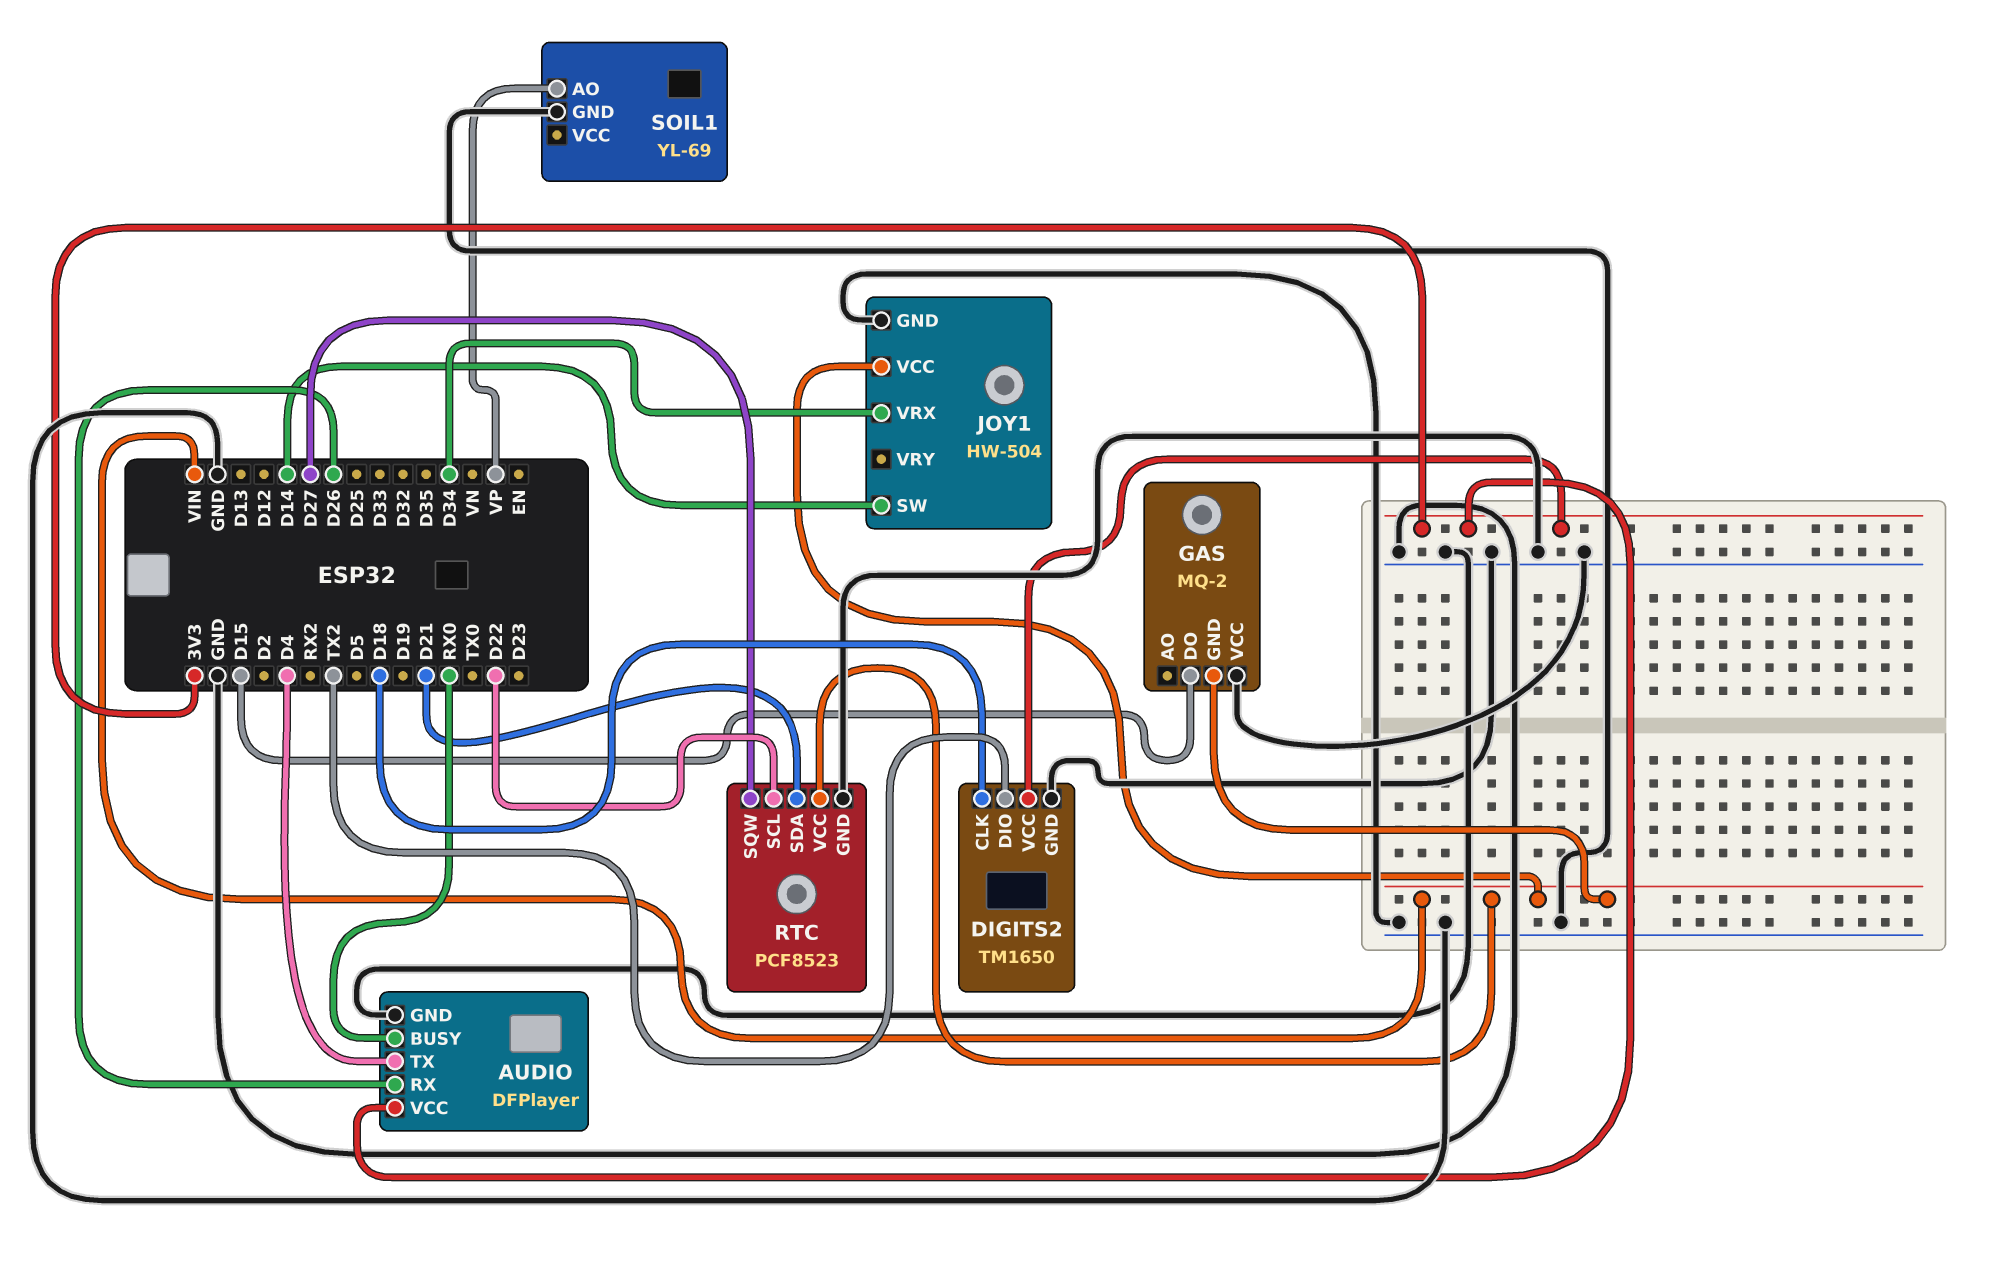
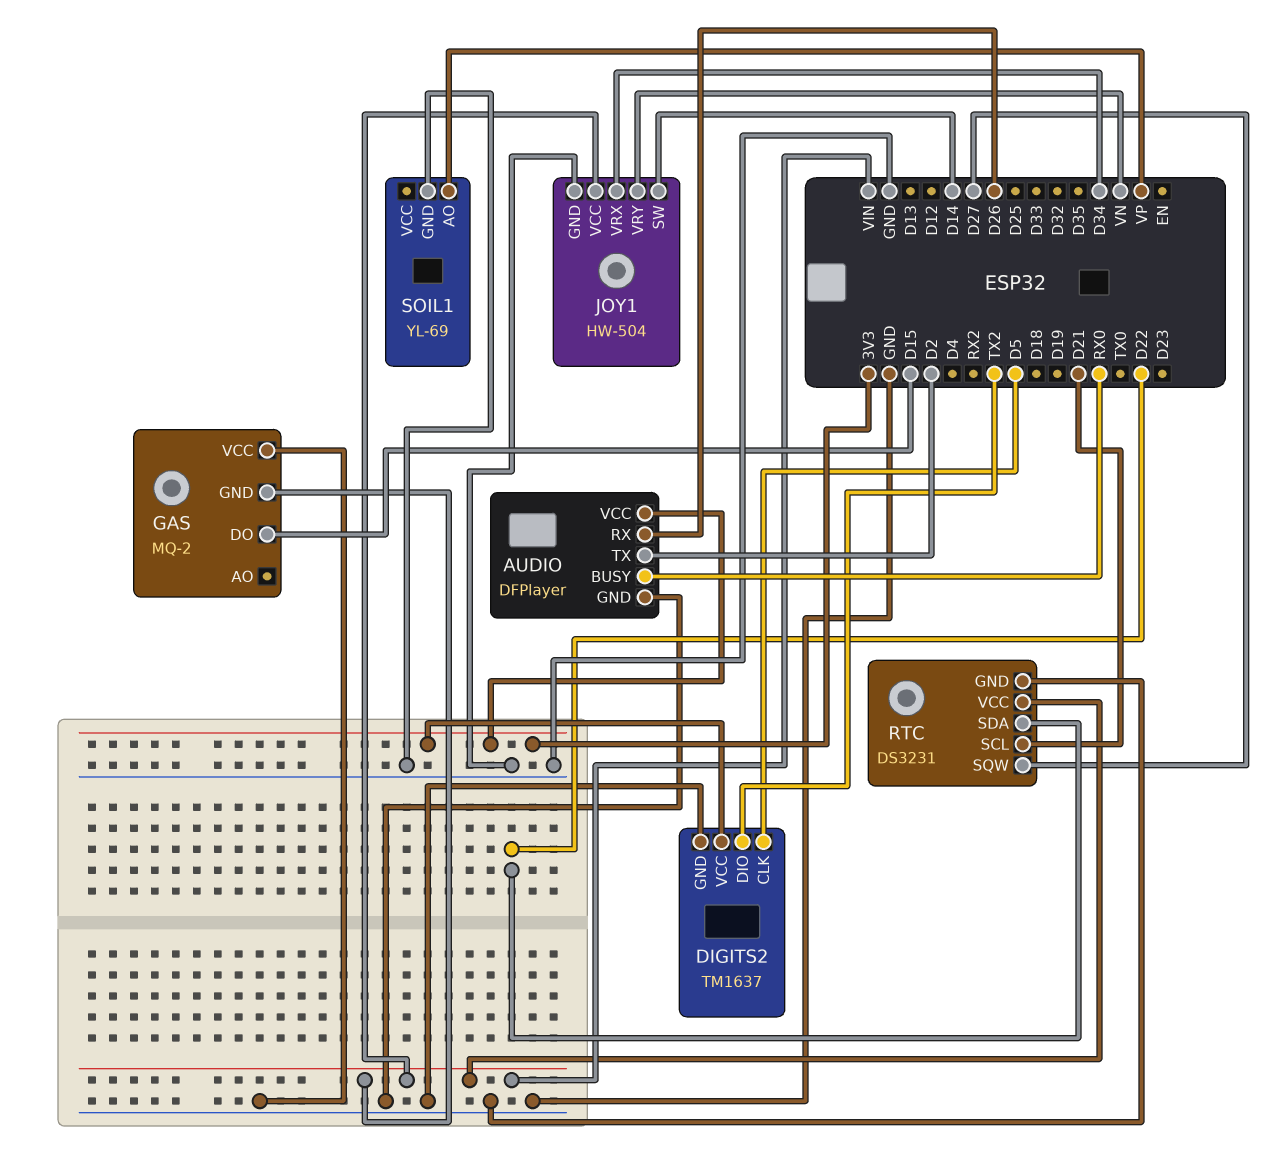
AUDIO pin TX: D4 -> D2
DIGITS2: TM1650 -> TM1637
DIGITS2 pin CLK: D18 -> D5
JOY1 pin VRY: none -> VN
RTC: PCF8523 -> DS3231
RTC pin SCL: D22 -> D21
RTC pin SDA: D21 -> D22

